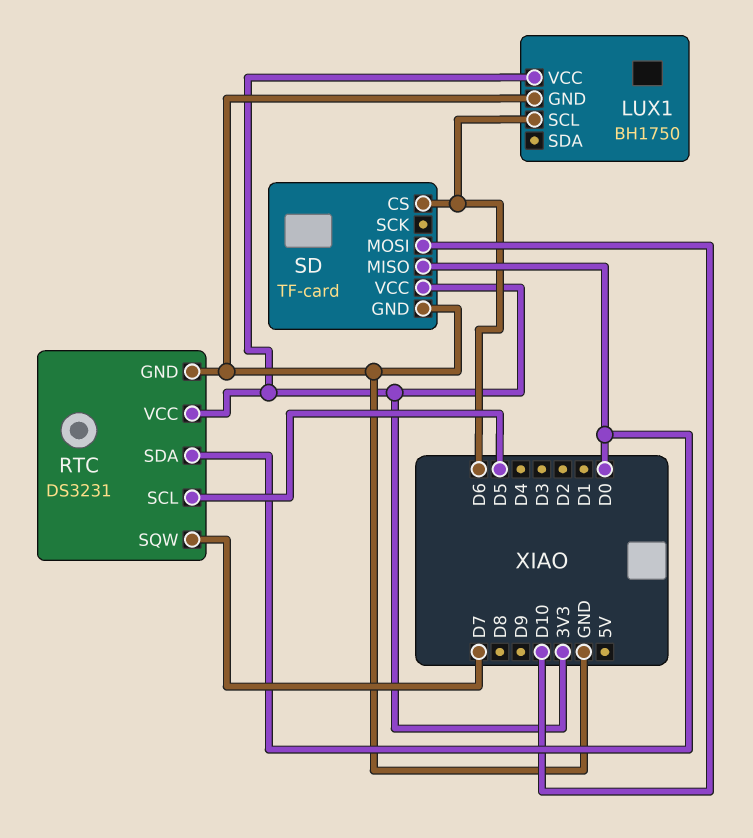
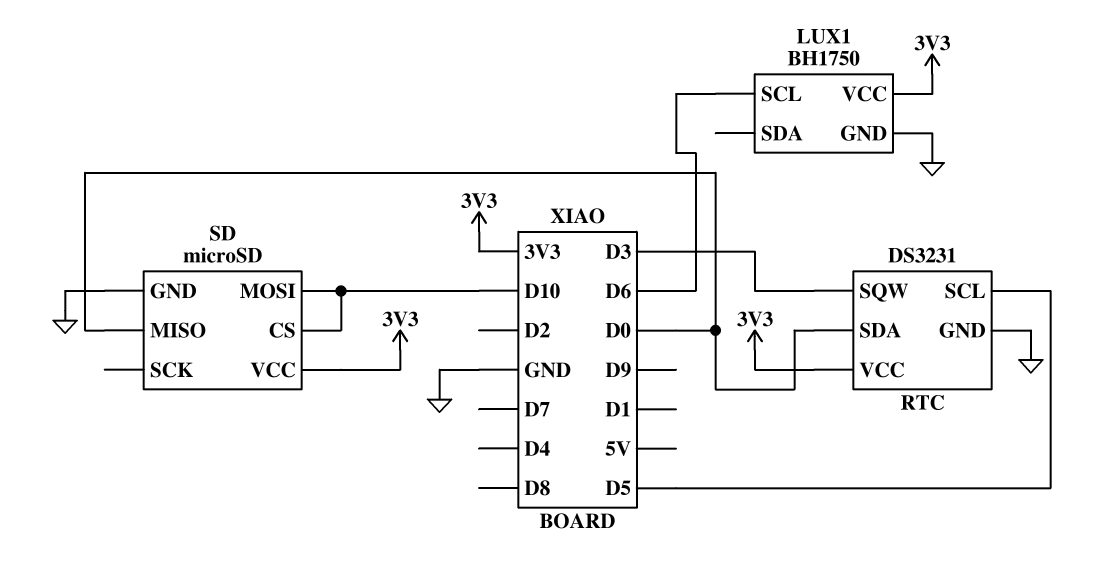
RTC pin SQW: D7 -> D3
SD: TF-card -> microSD
SD pin CS: D6 -> D10

